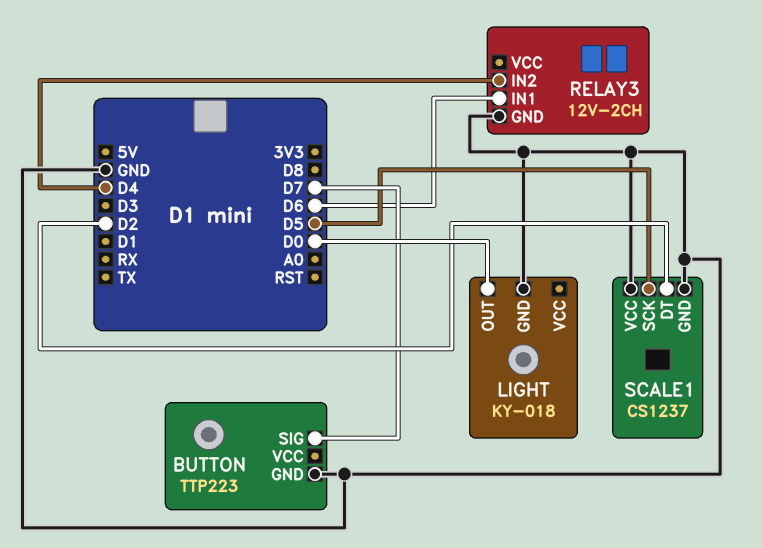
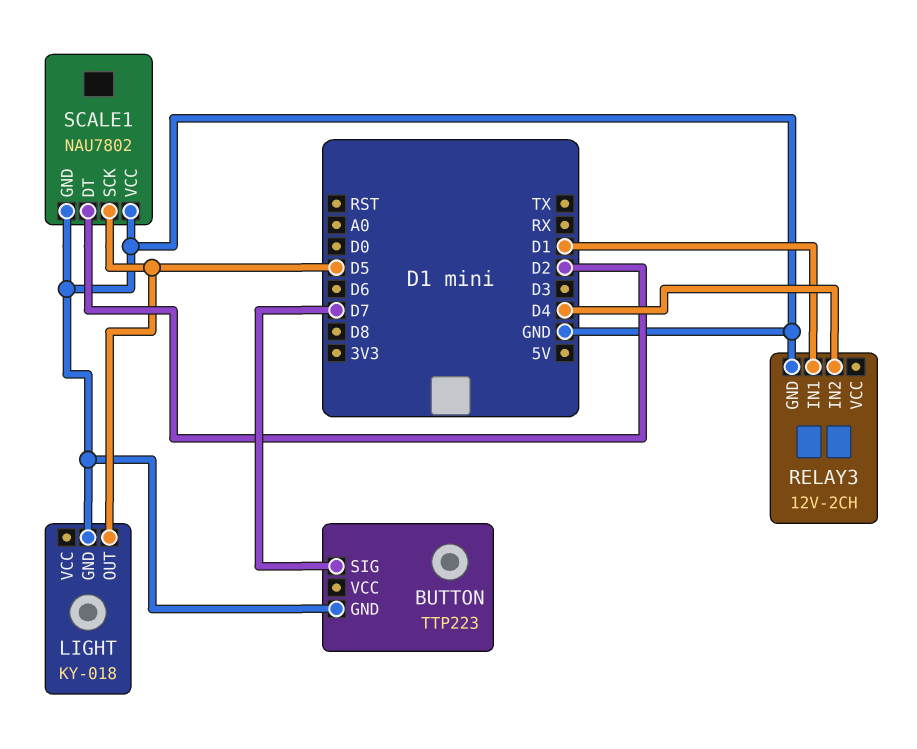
LIGHT pin OUT: D0 -> D5
RELAY3 pin IN1: D6 -> D1
SCALE1: CS1237 -> NAU7802

